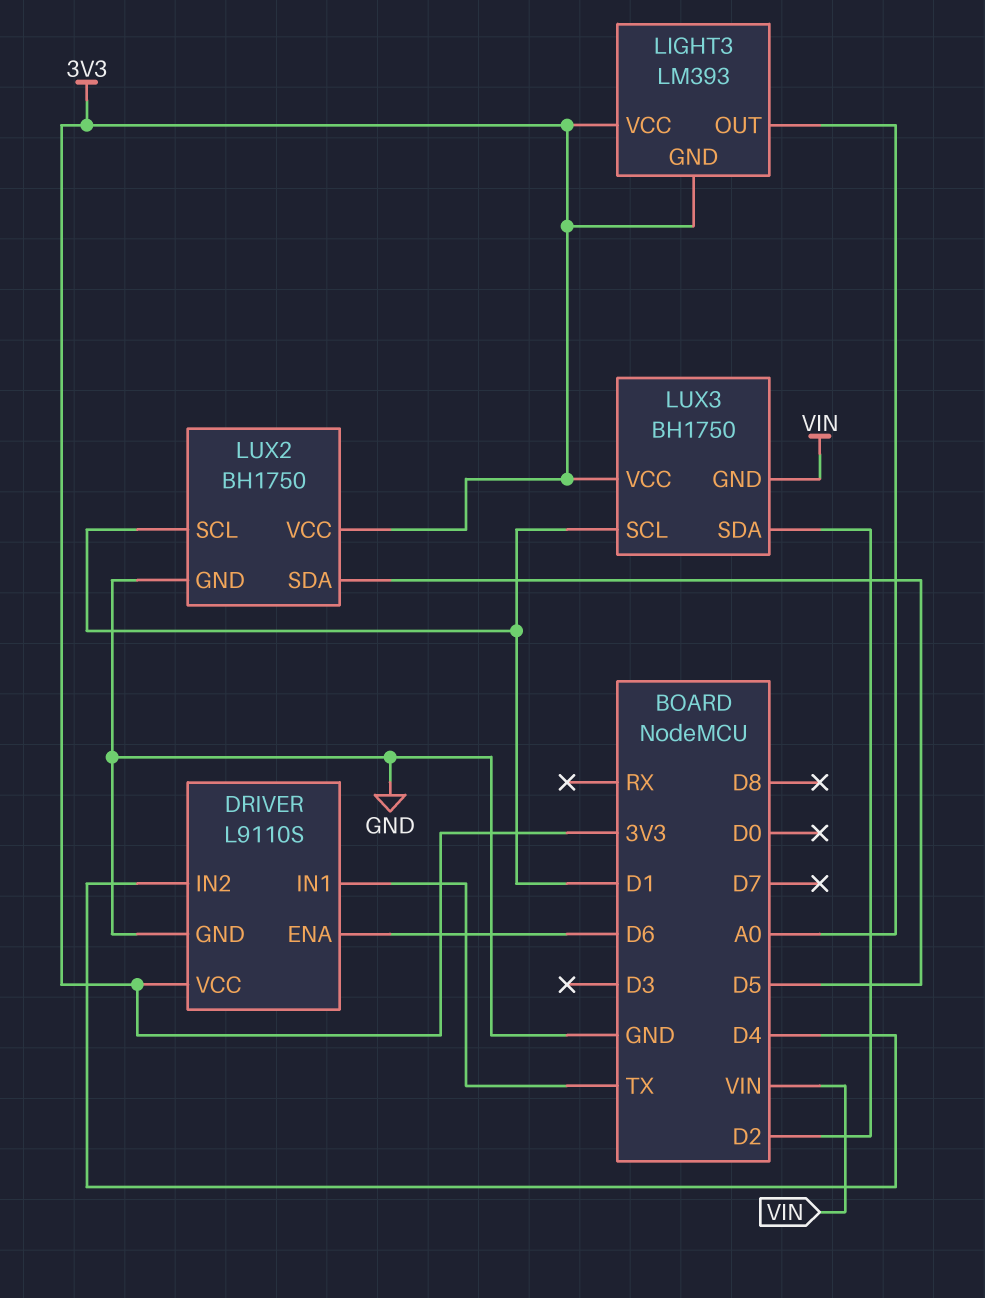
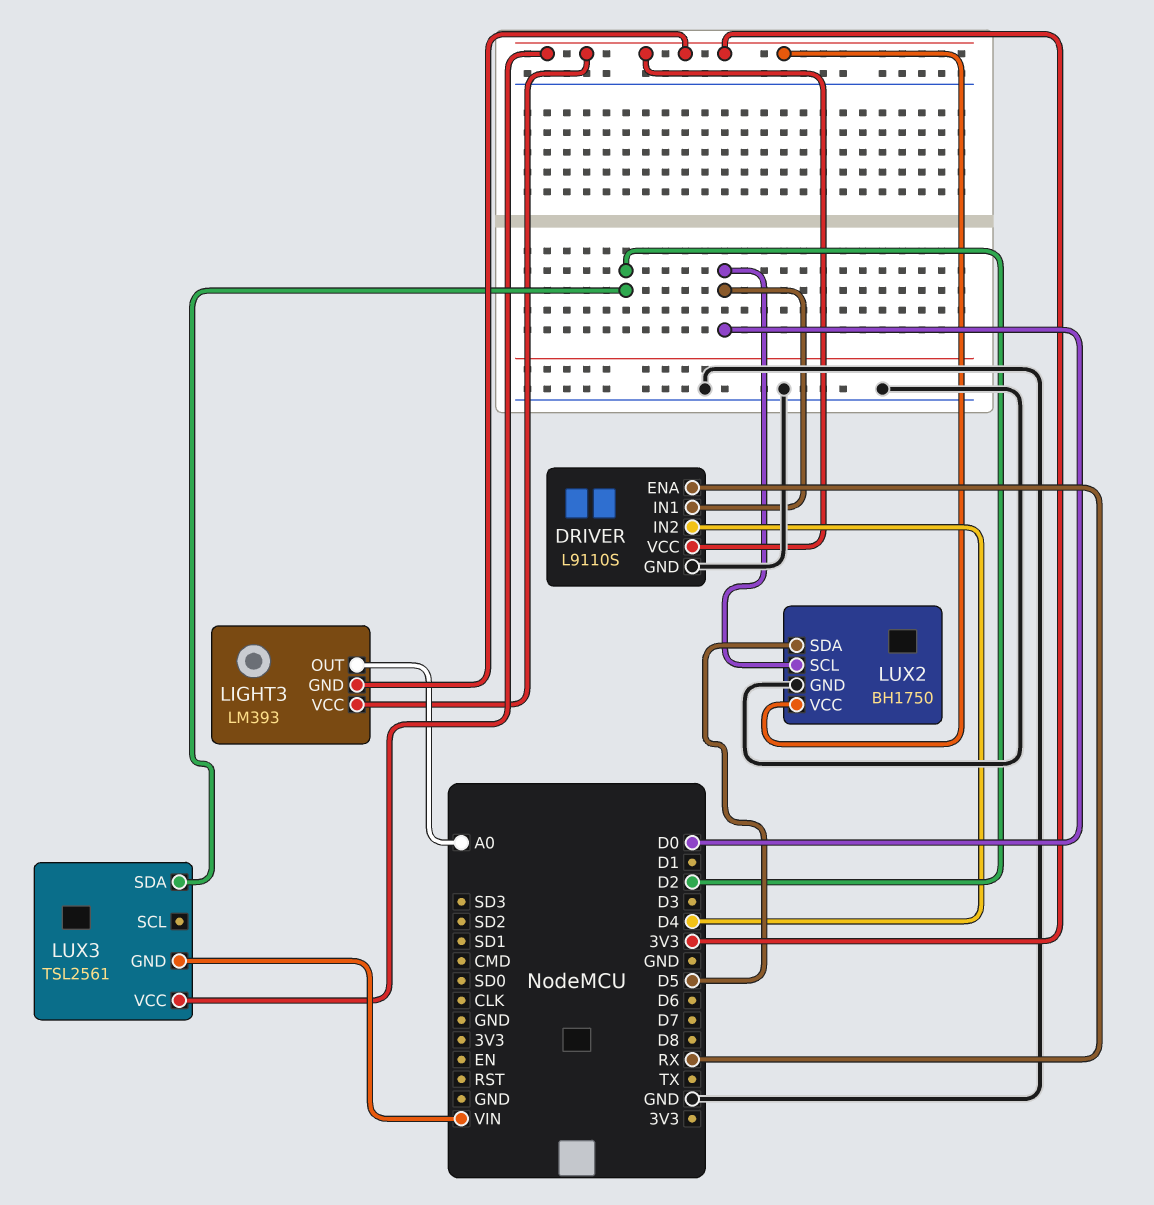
DRIVER pin ENA: D6 -> RX
DRIVER pin IN1: TX -> D0
LUX2 pin SCL: D1 -> D0
LUX3: BH1750 -> TSL2561
LUX3 pin SCL: D1 -> none

